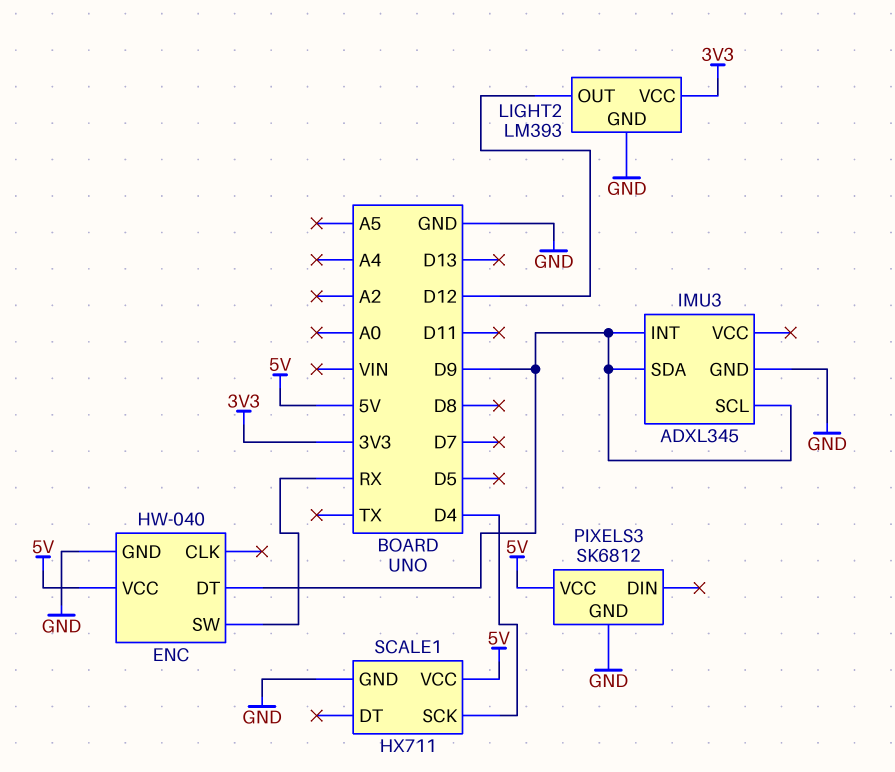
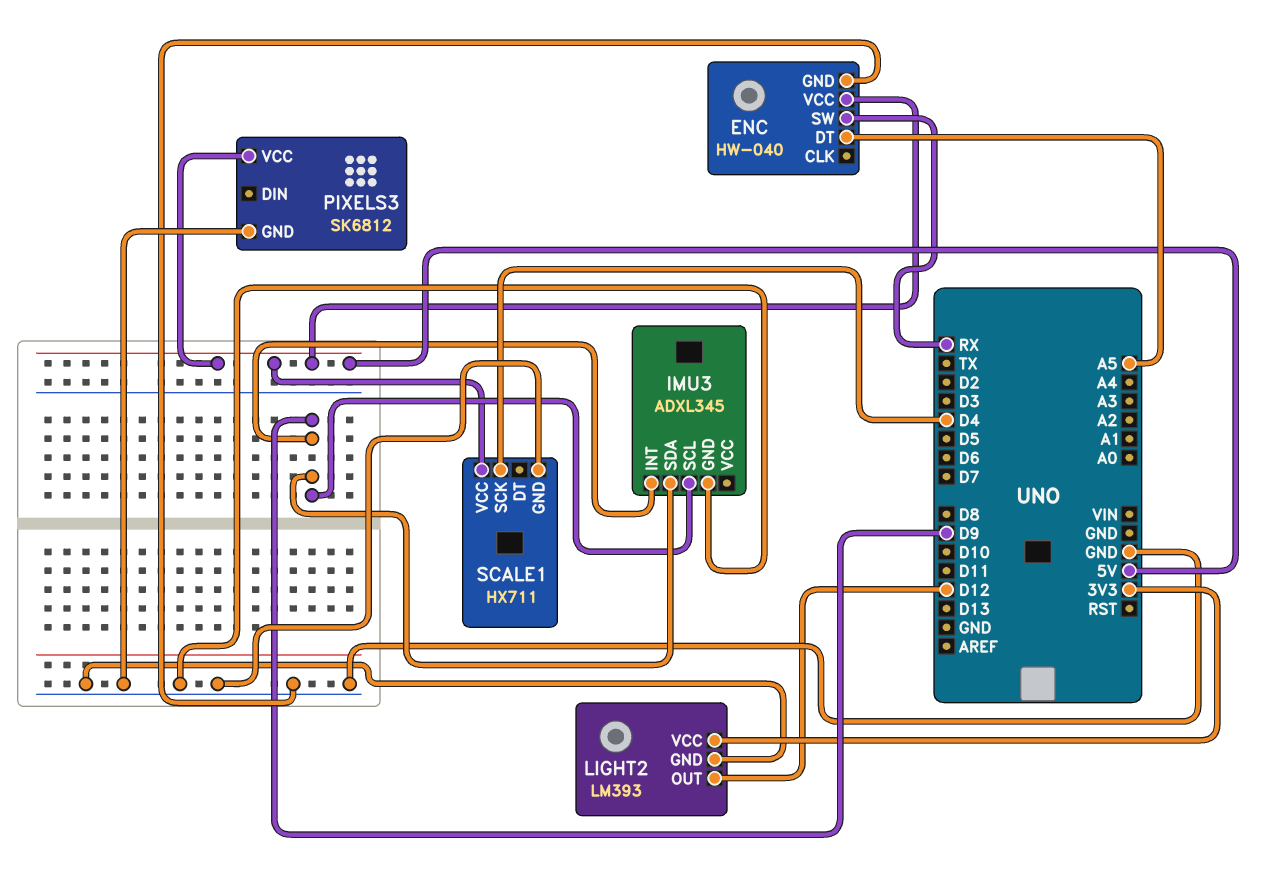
ENC pin DT: D9 -> A5

